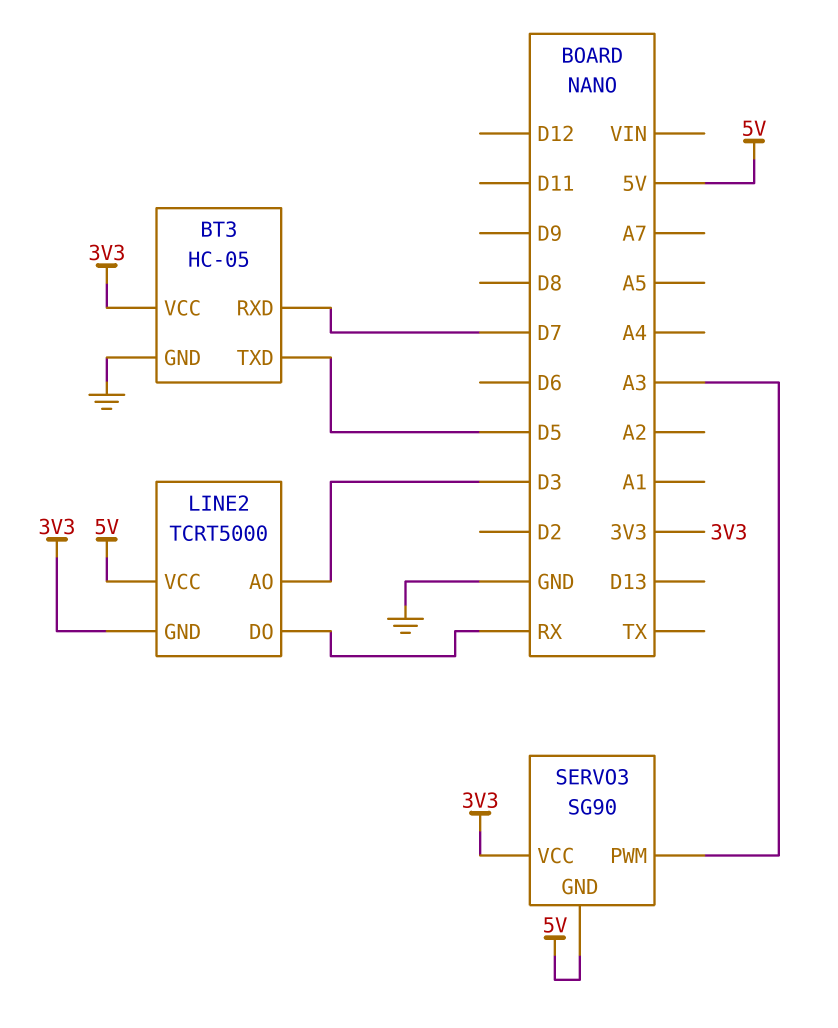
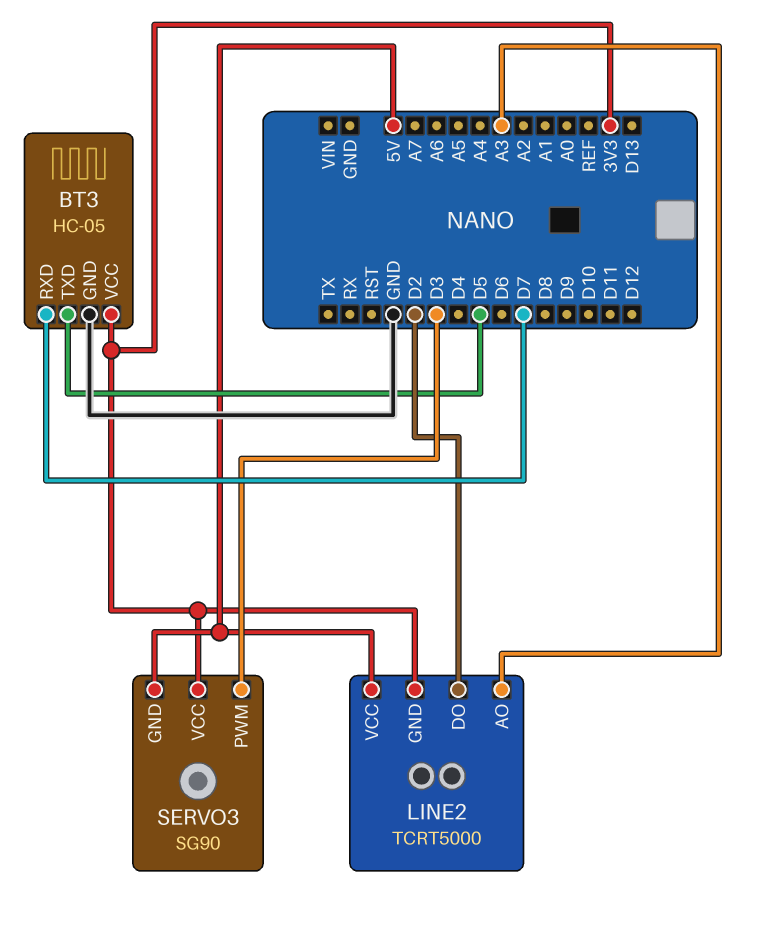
LINE2 pin AO: D3 -> A3
LINE2 pin DO: RX -> D2
SERVO3 pin PWM: A3 -> D3

